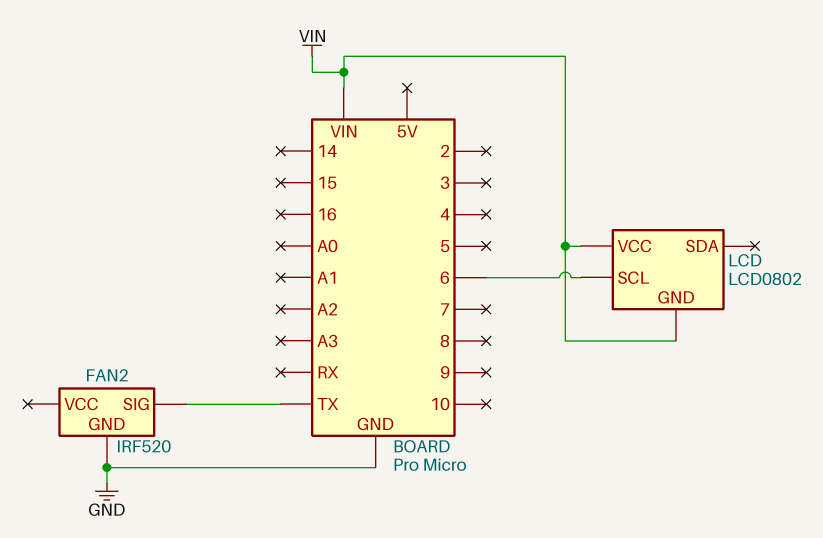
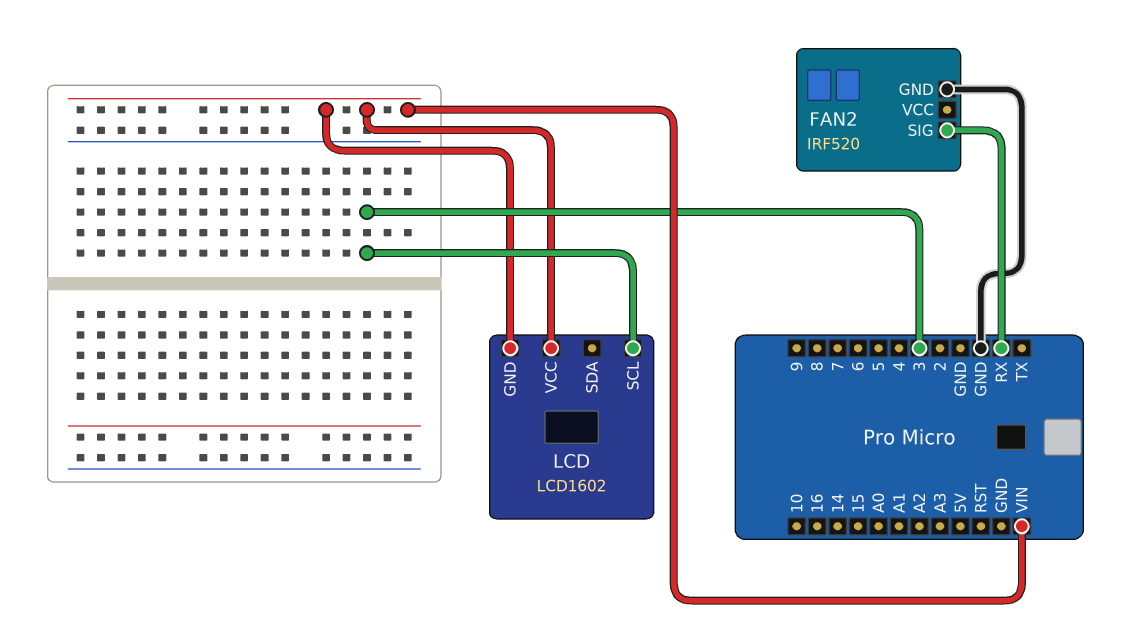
FAN2 pin SIG: TX -> RX
LCD: LCD0802 -> LCD1602
LCD pin SCL: 6 -> 3

